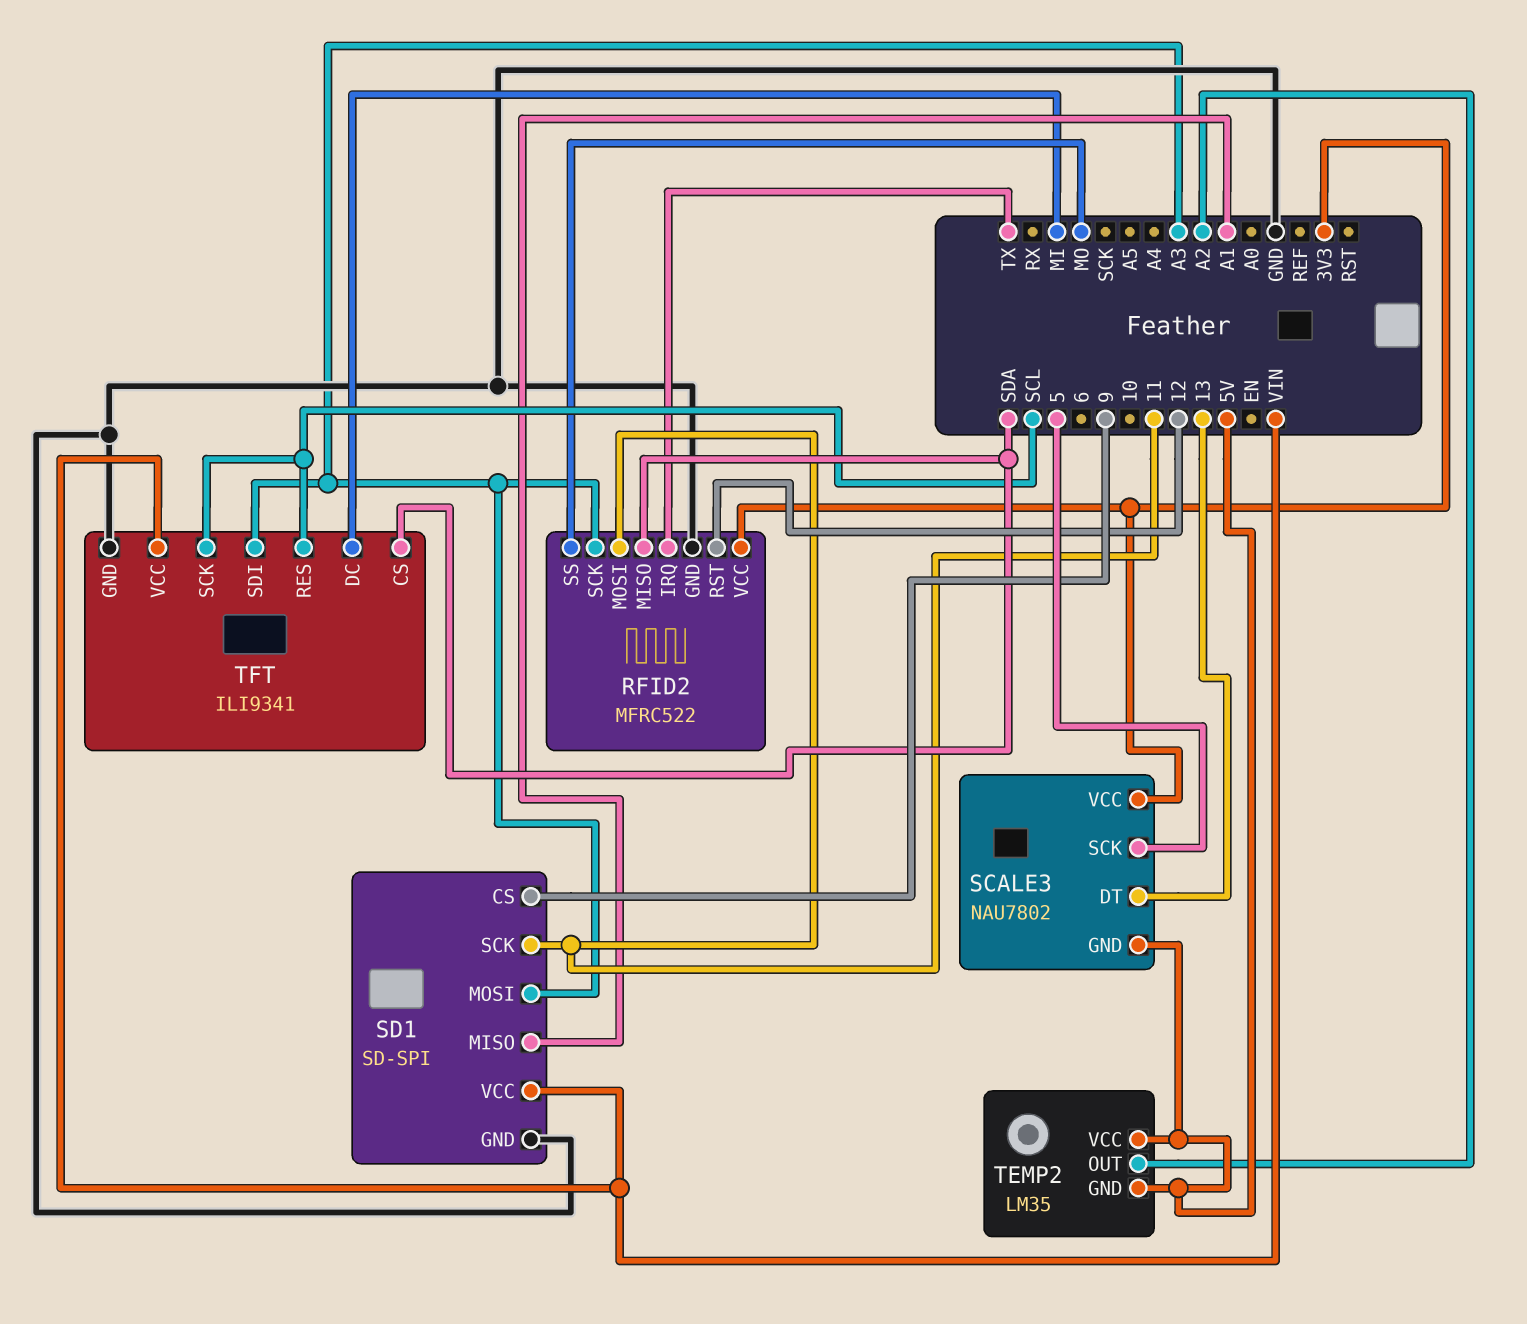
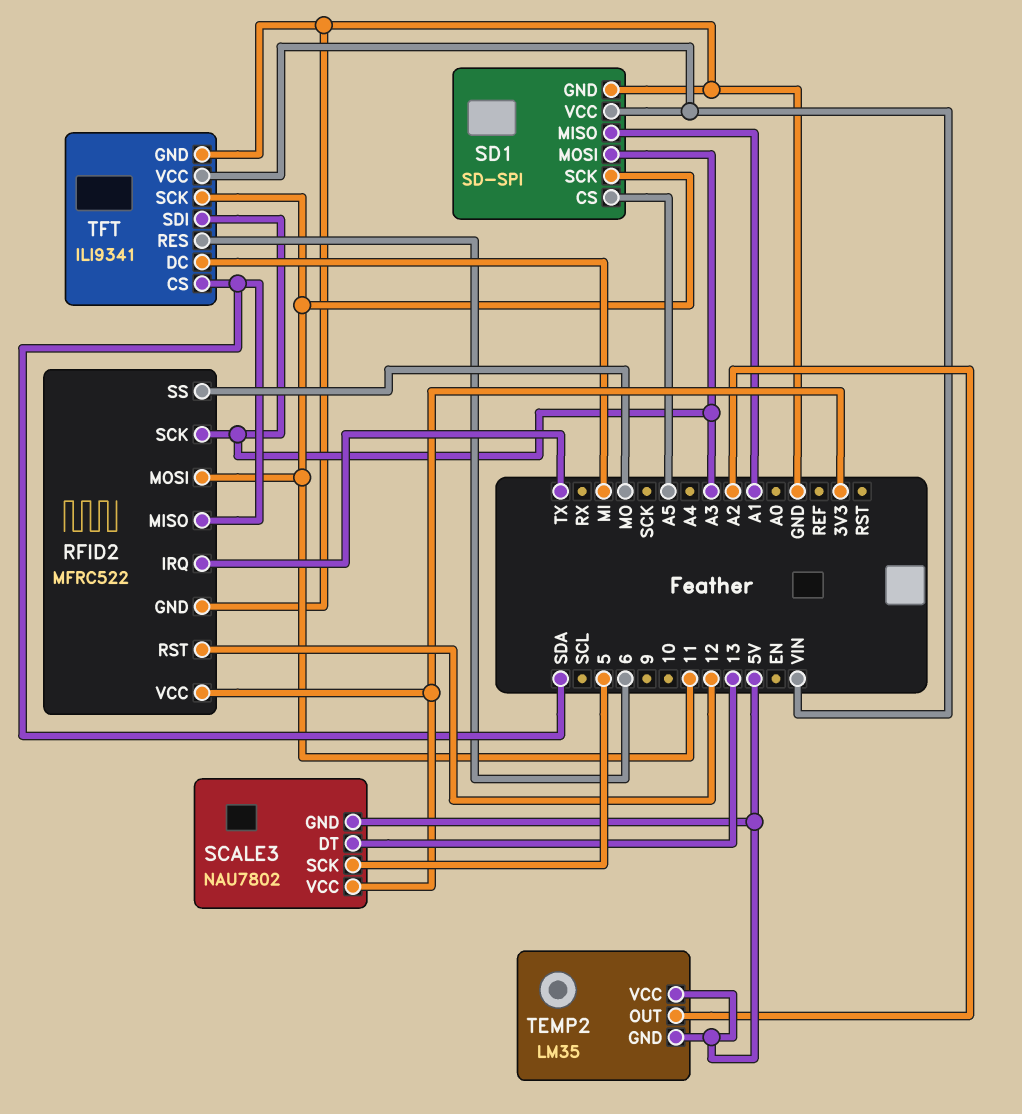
SD1 pin CS: 9 -> A5
TFT pin RES: SCL -> 6
TFT pin SCK: SCL -> 11

